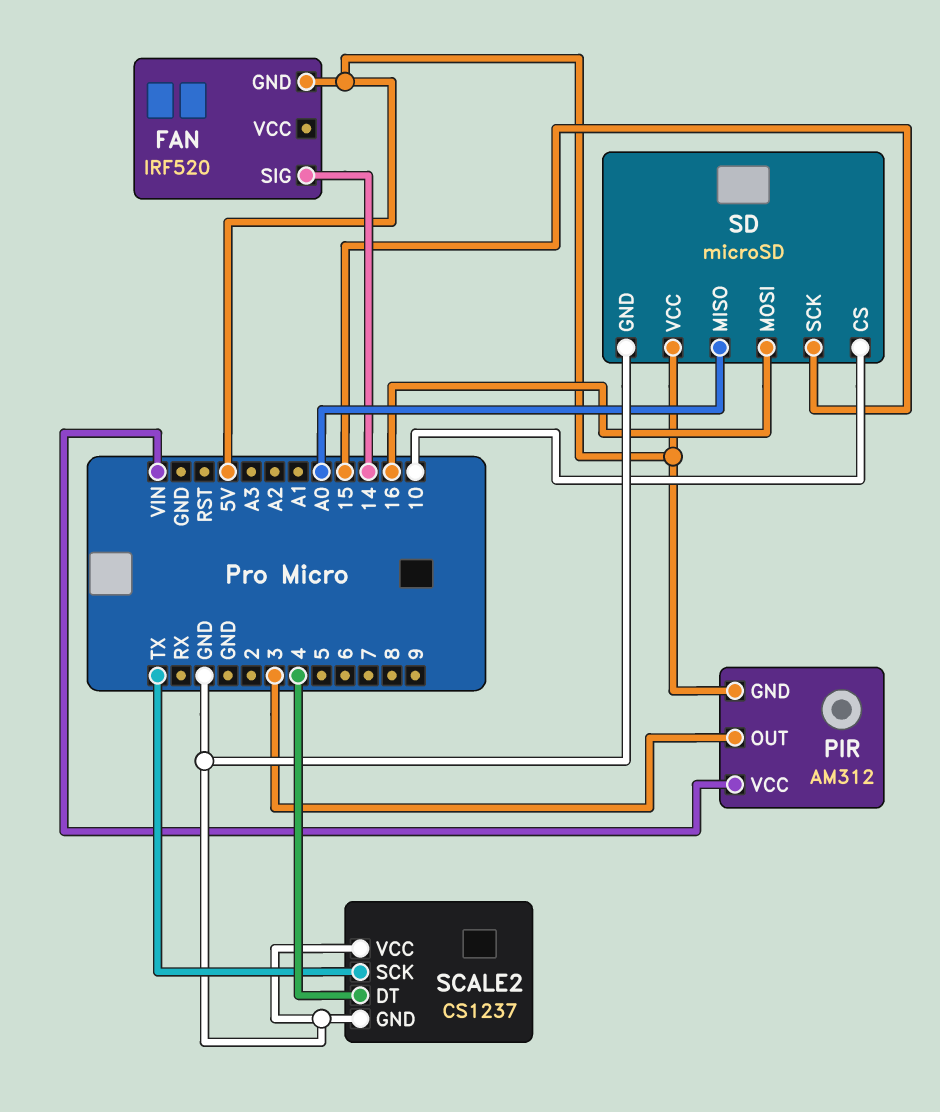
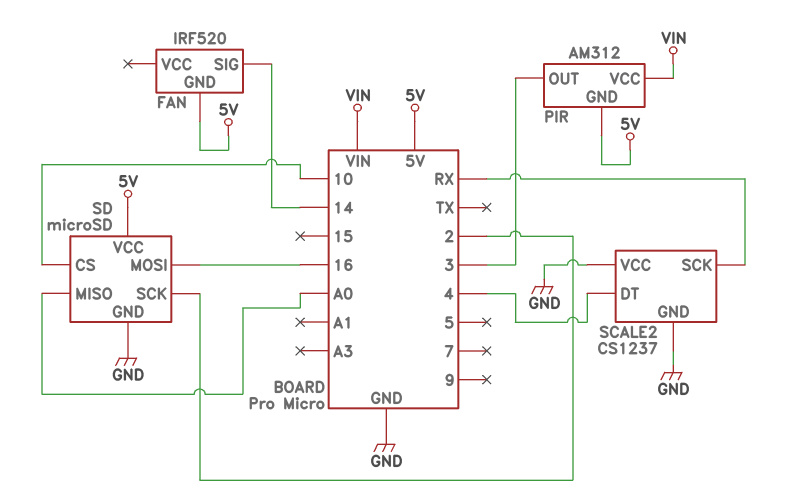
SCALE2 pin SCK: TX -> RX
SD pin SCK: 15 -> 2

